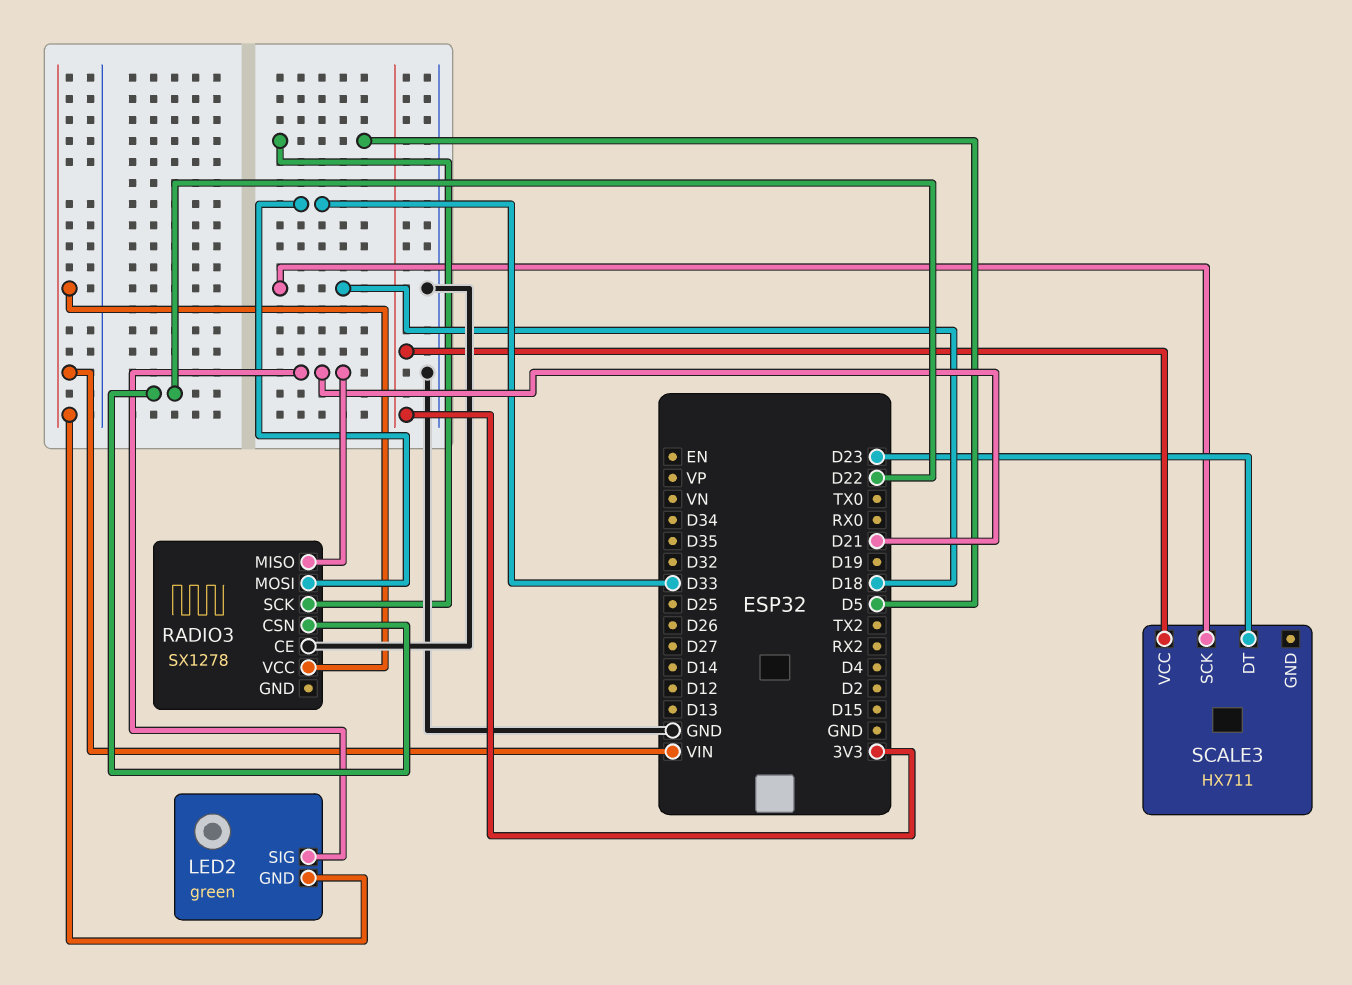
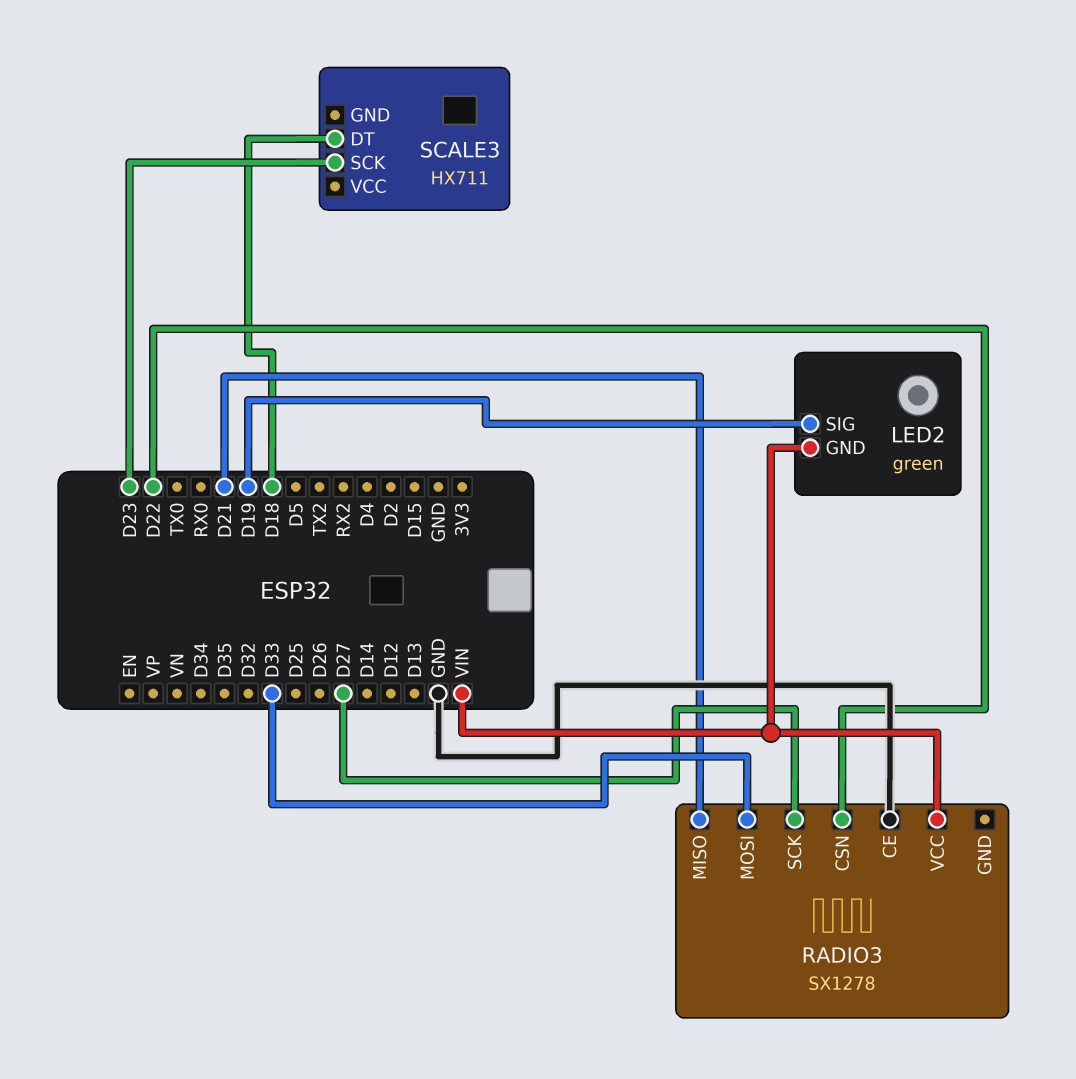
LED2 pin SIG: D21 -> D19
RADIO3 pin SCK: D5 -> D27
SCALE3 pin DT: D23 -> D18
SCALE3 pin SCK: D18 -> D23
SCALE3 pin VCC: 3V3 -> none

